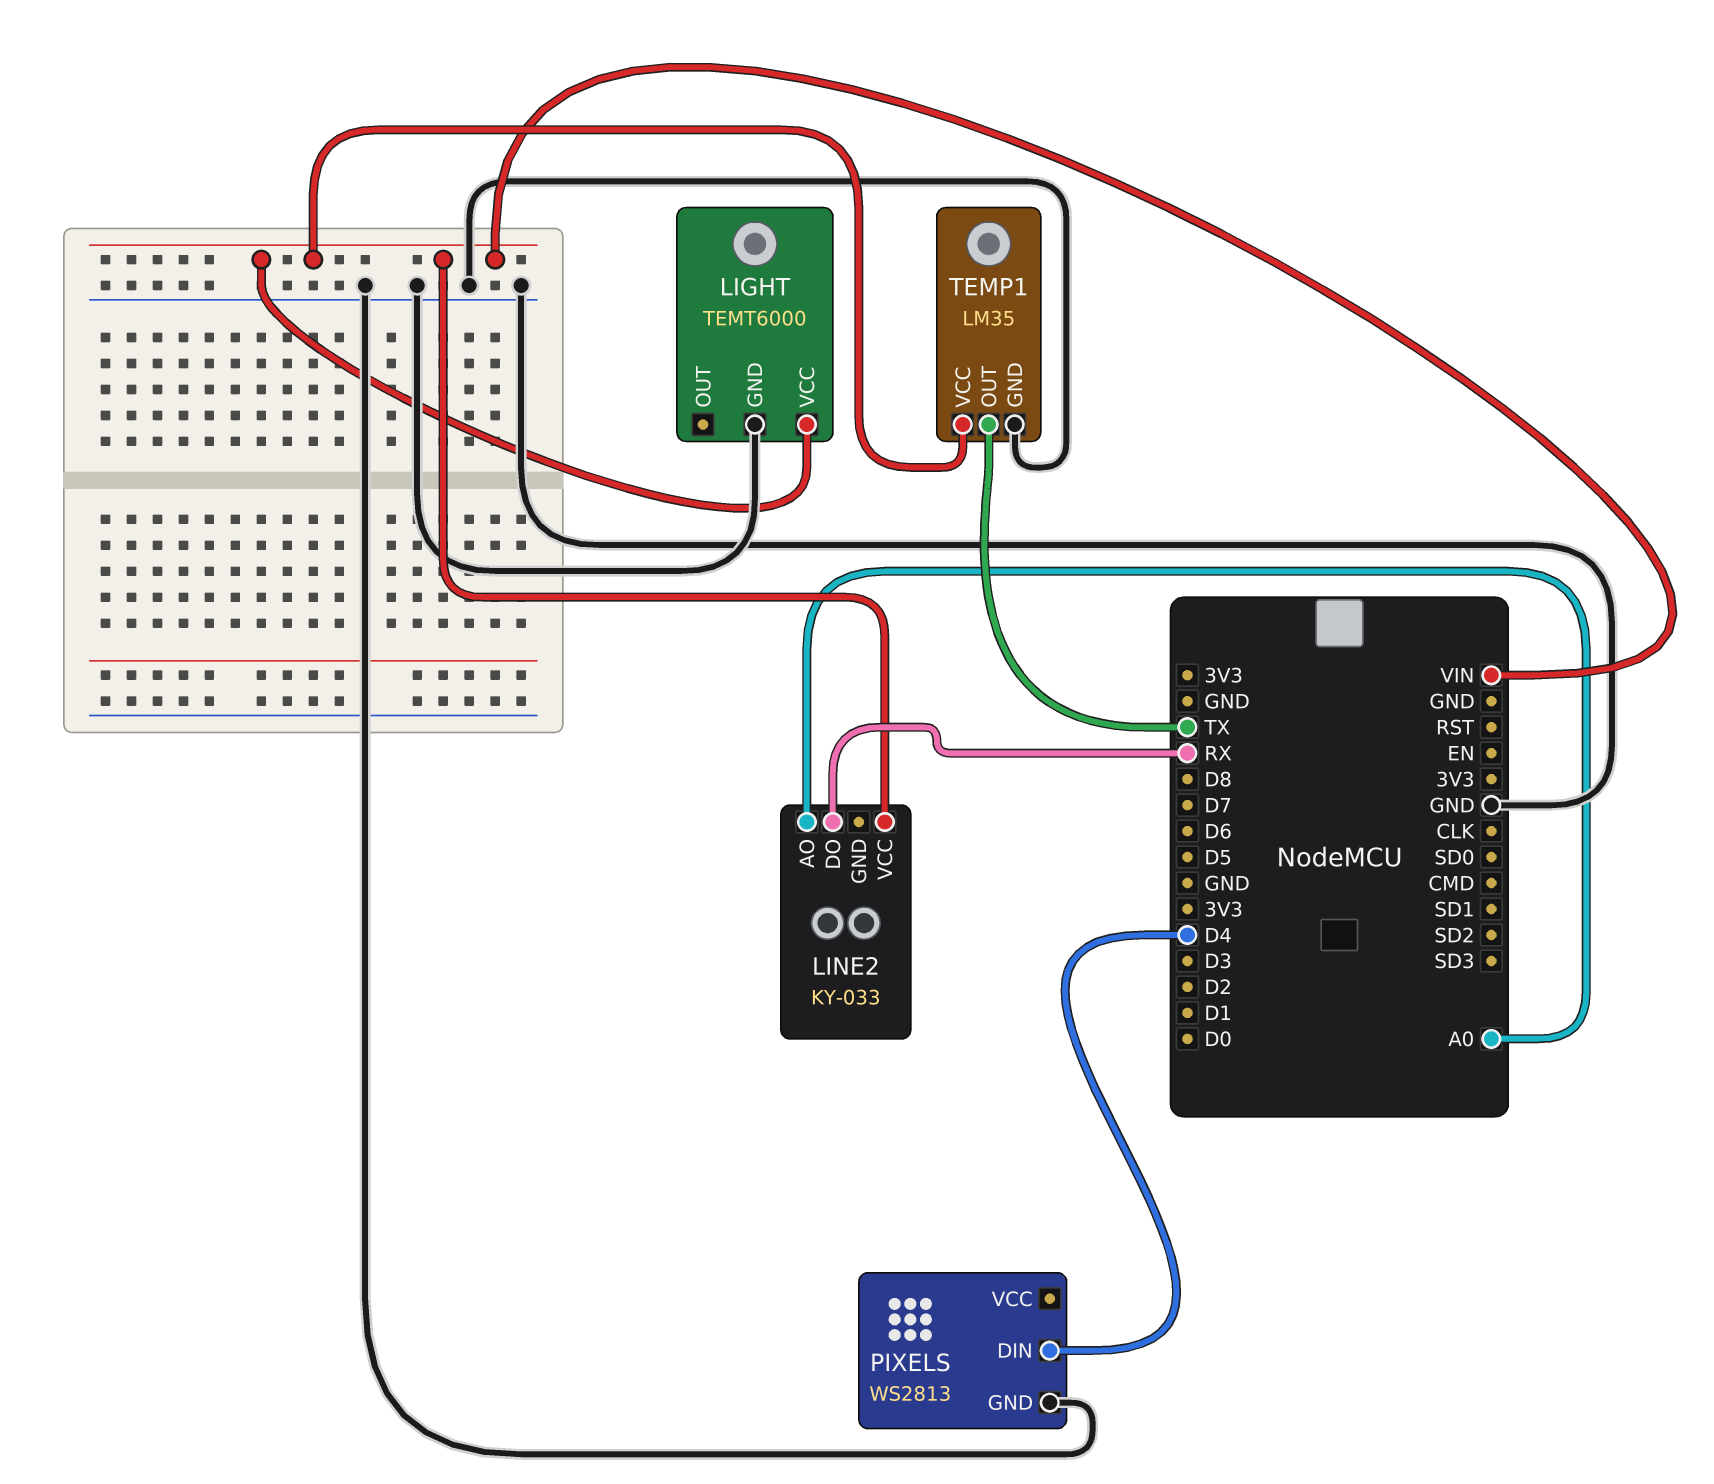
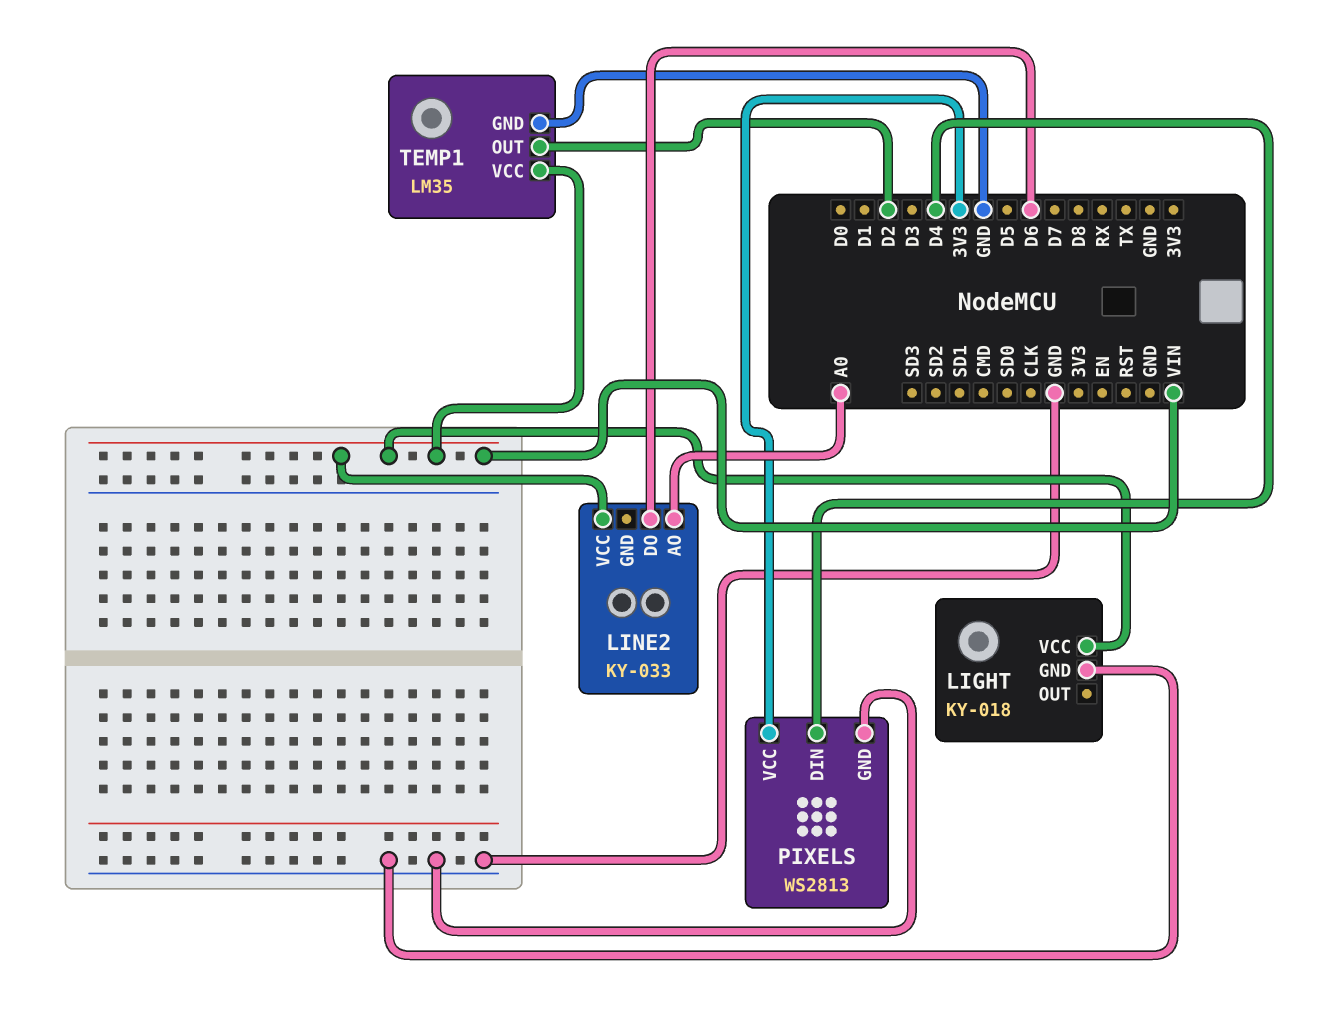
LIGHT: TEMT6000 -> KY-018
LINE2 pin DO: RX -> D6
PIXELS pin VCC: none -> 3V3
TEMP1 pin OUT: TX -> D2

